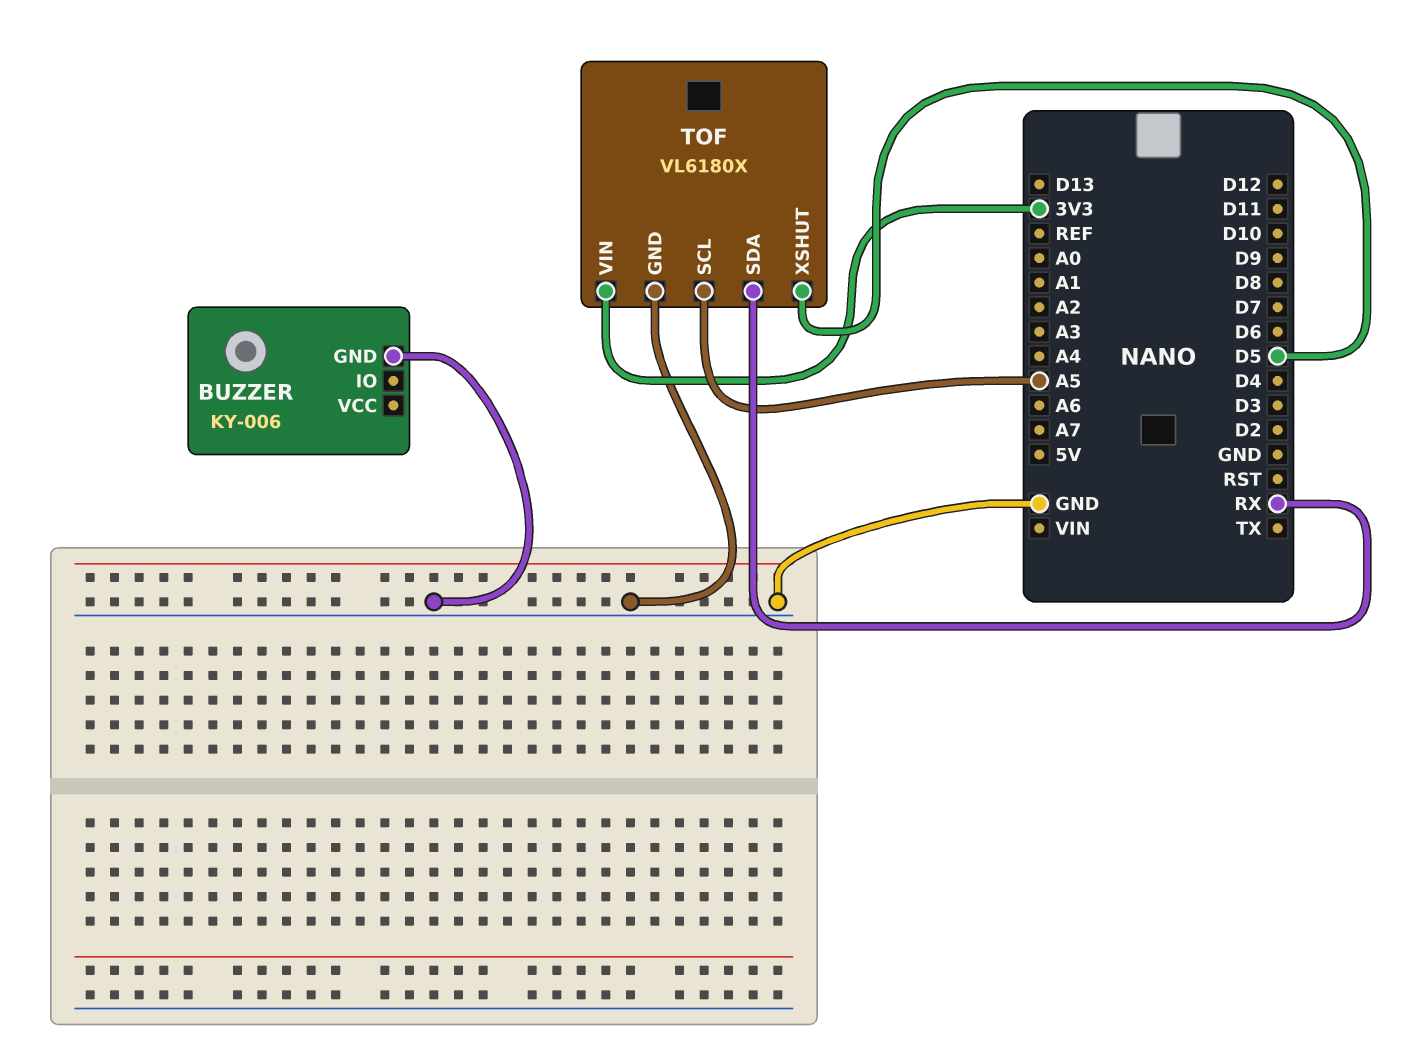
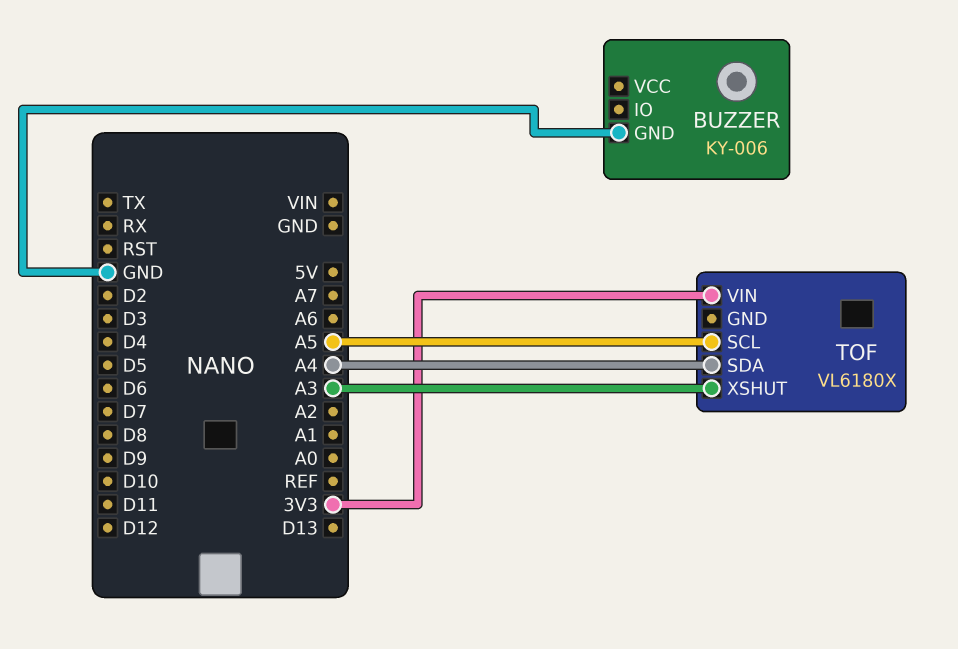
TOF pin GND: GND -> none
TOF pin SDA: RX -> A4
TOF pin XSHUT: D5 -> A3

